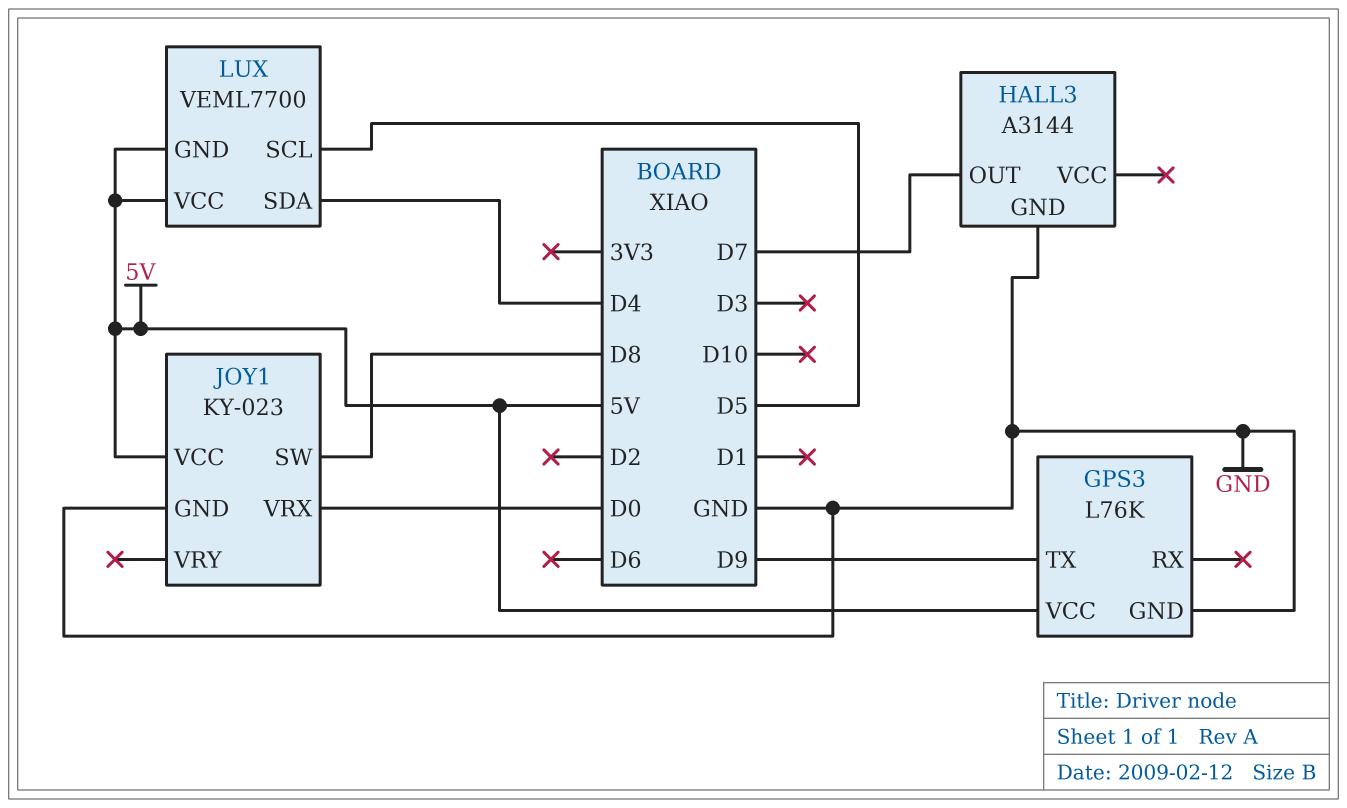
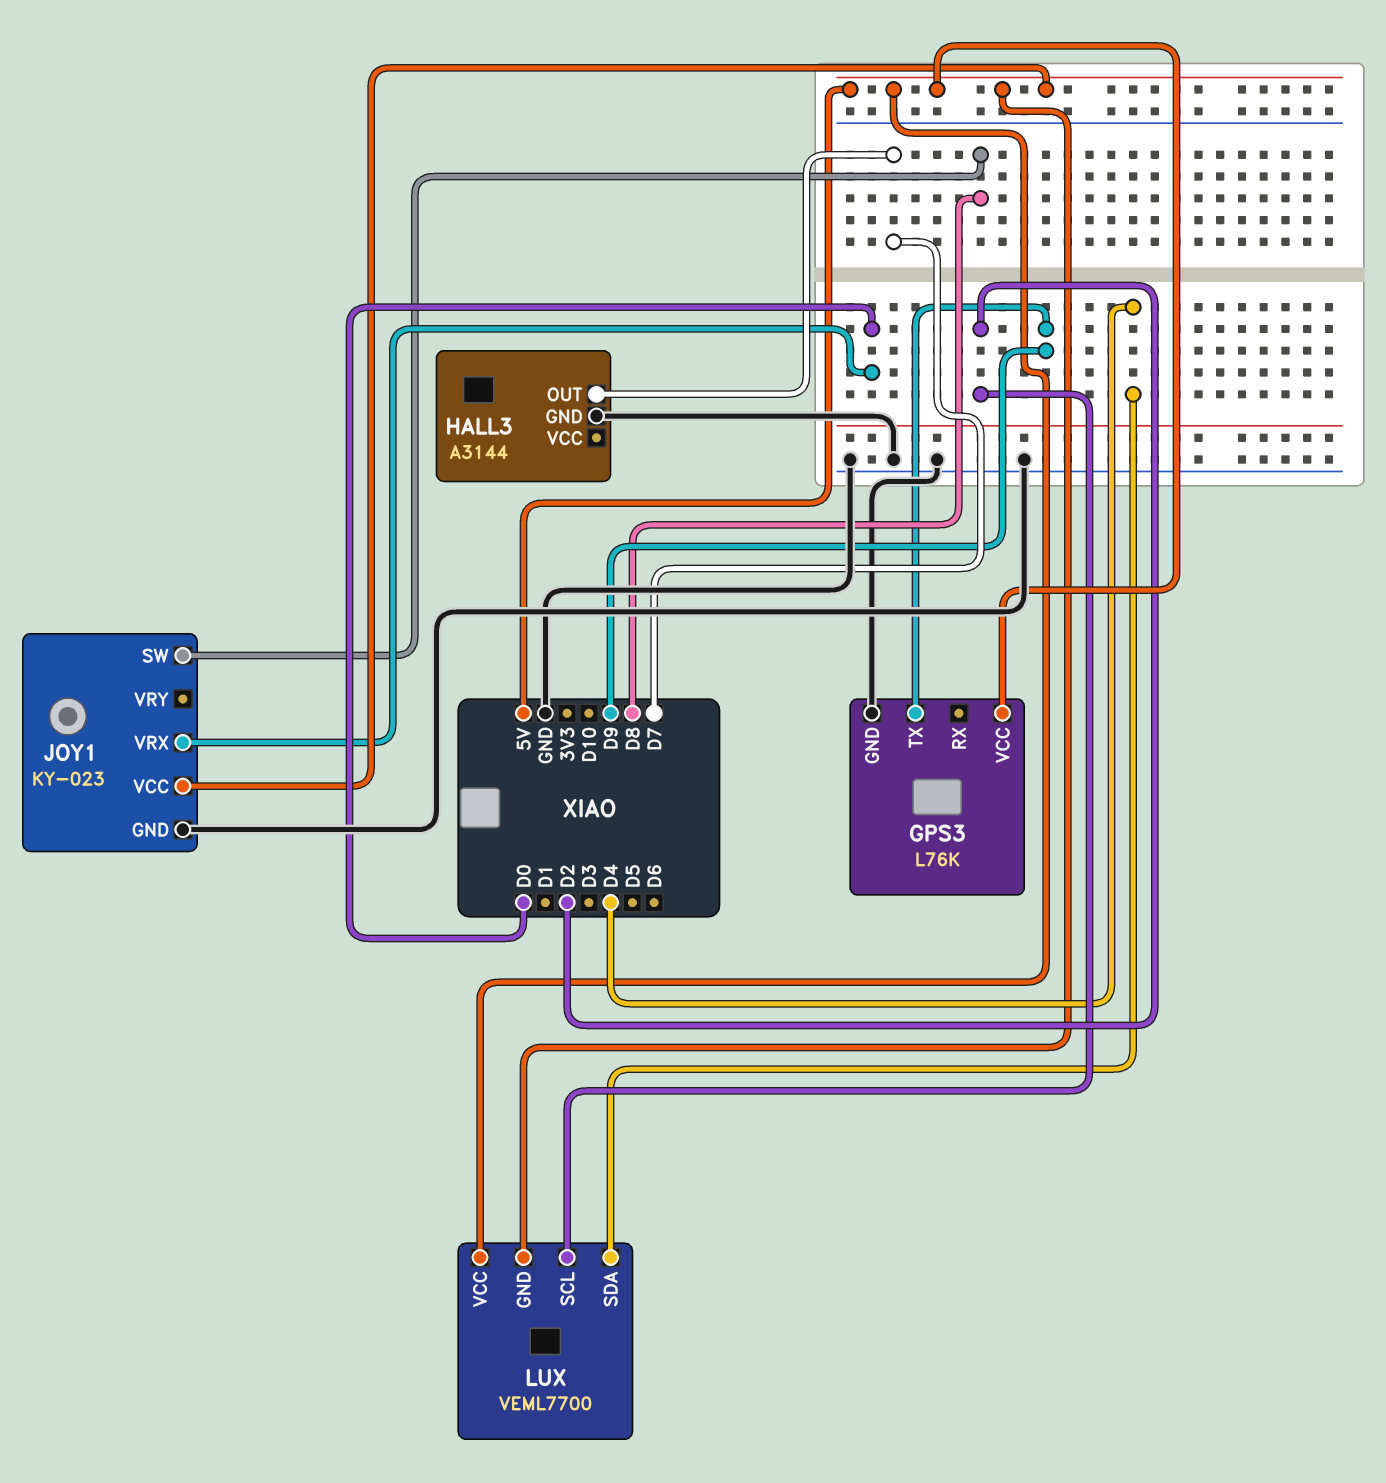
LUX pin SCL: D5 -> D2

